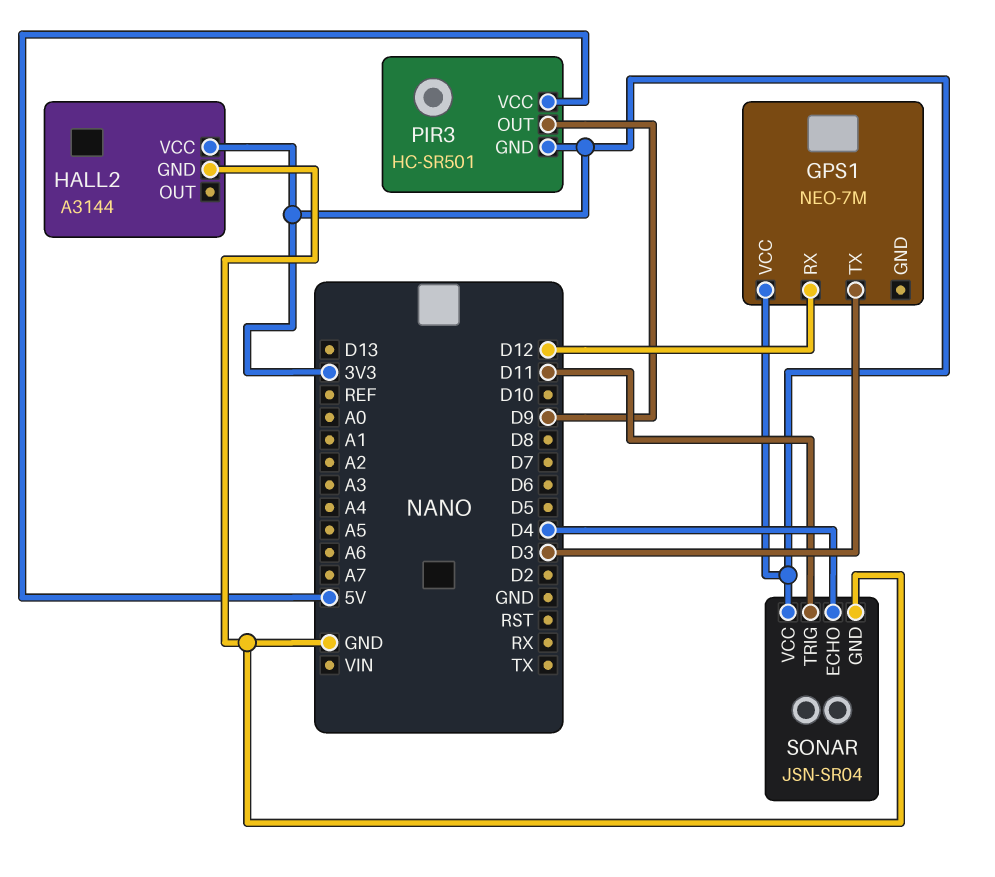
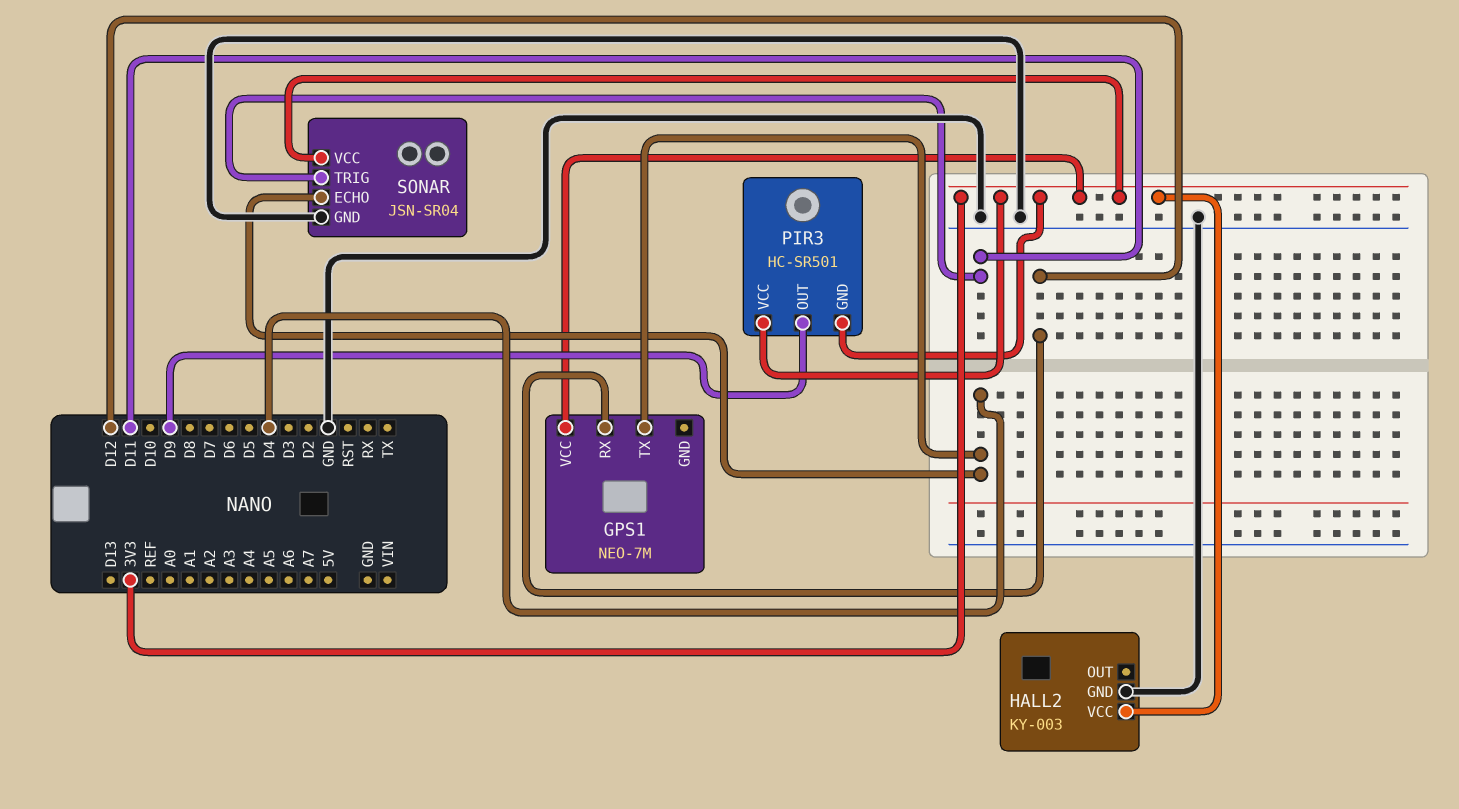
GPS1 pin TX: D3 -> D4
HALL2: A3144 -> KY-003
PIR3 pin VCC: 5V -> 3V3

